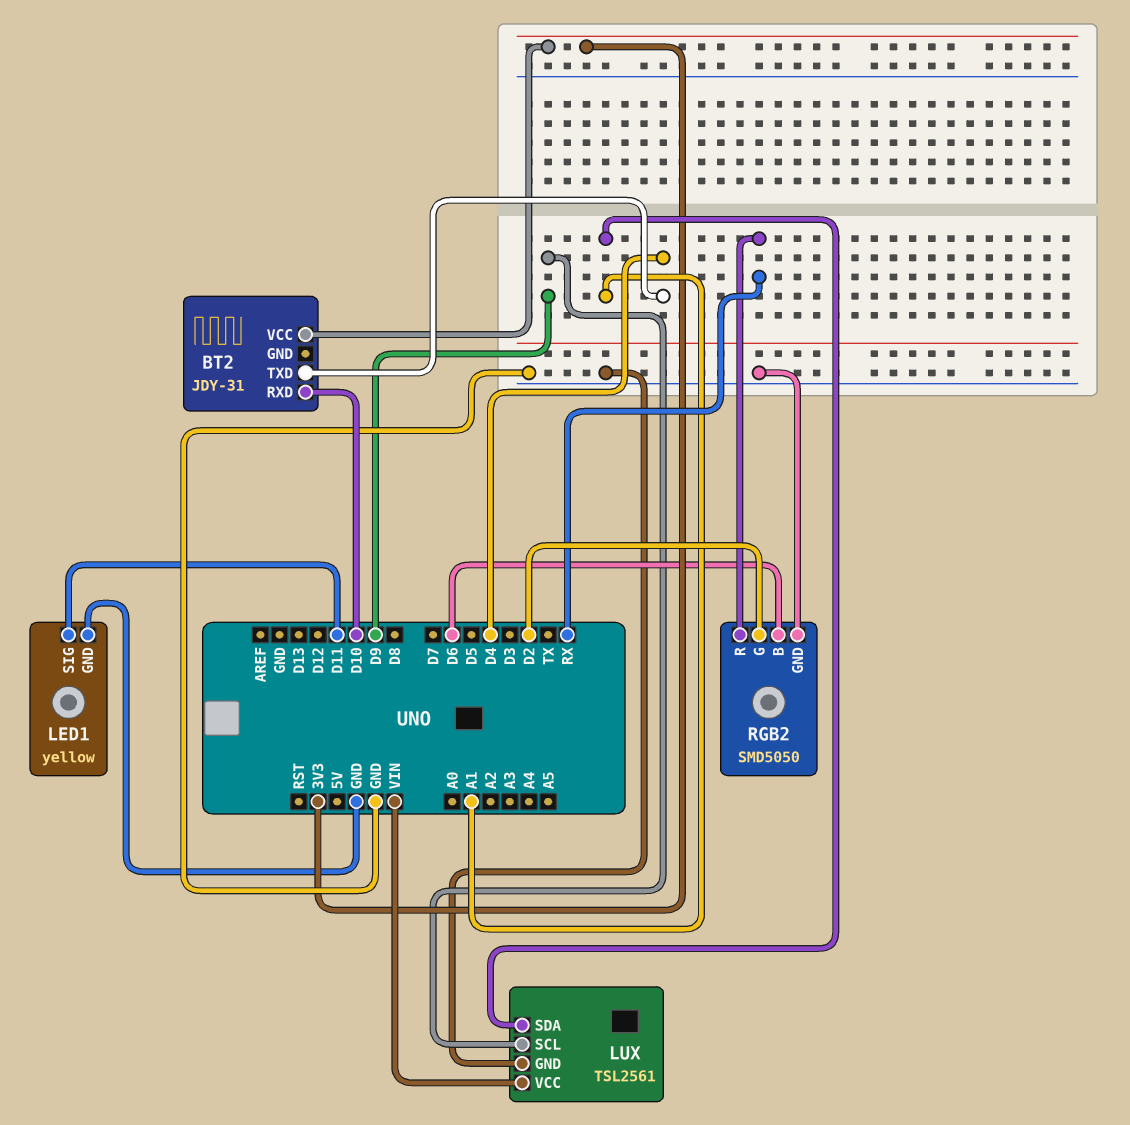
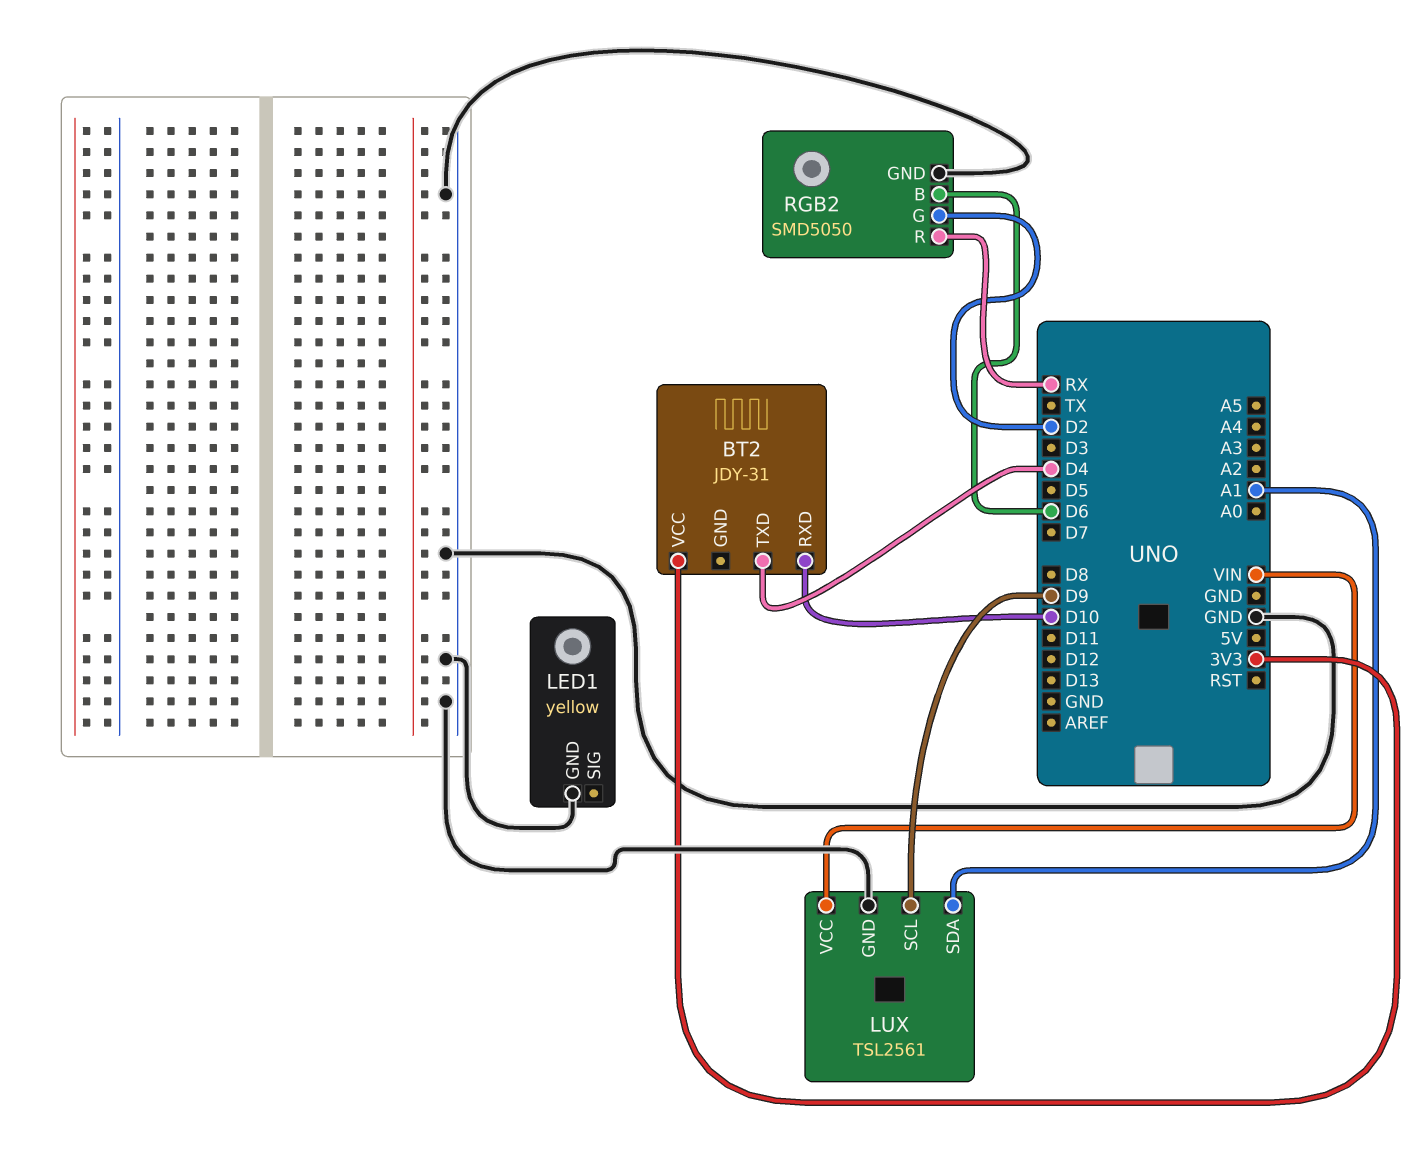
LED1 pin SIG: D11 -> none

